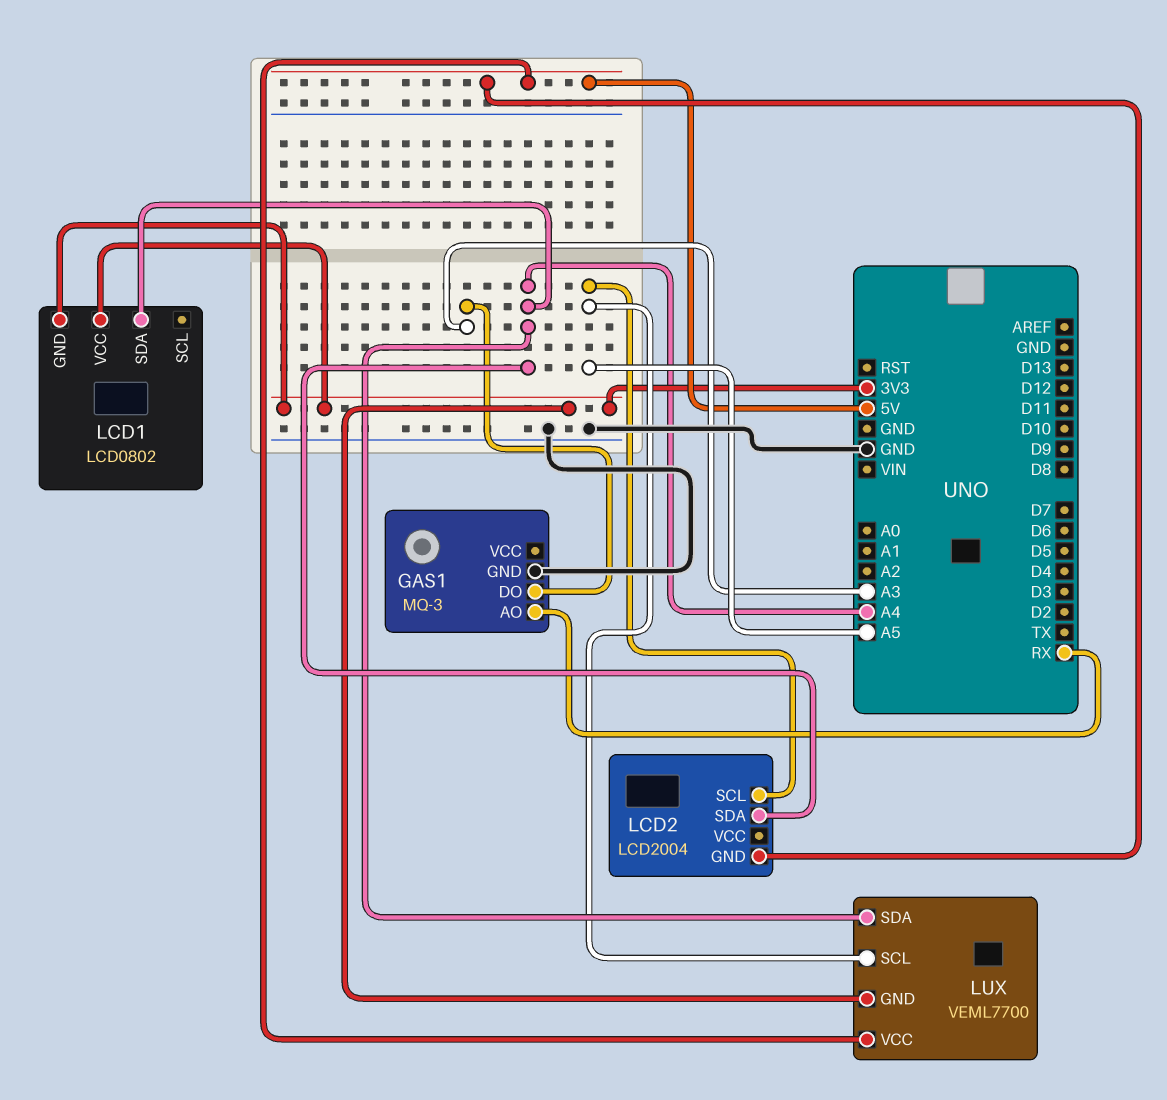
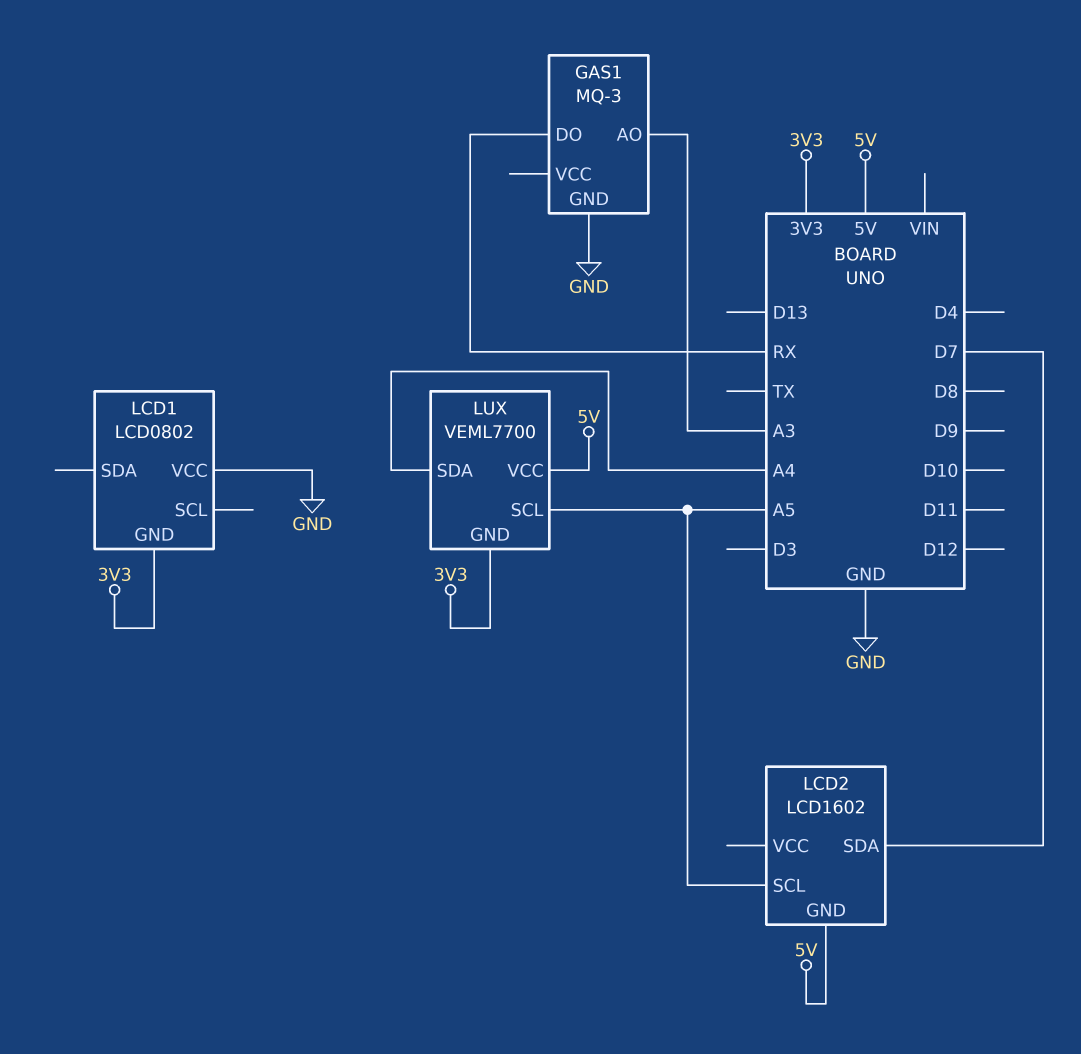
GAS1 pin AO: RX -> A3
GAS1 pin DO: A3 -> RX
LCD1 pin SDA: A4 -> none
LCD1 pin VCC: 3V3 -> GND
LCD2: LCD2004 -> LCD1602
LCD2 pin SDA: A4 -> D7

